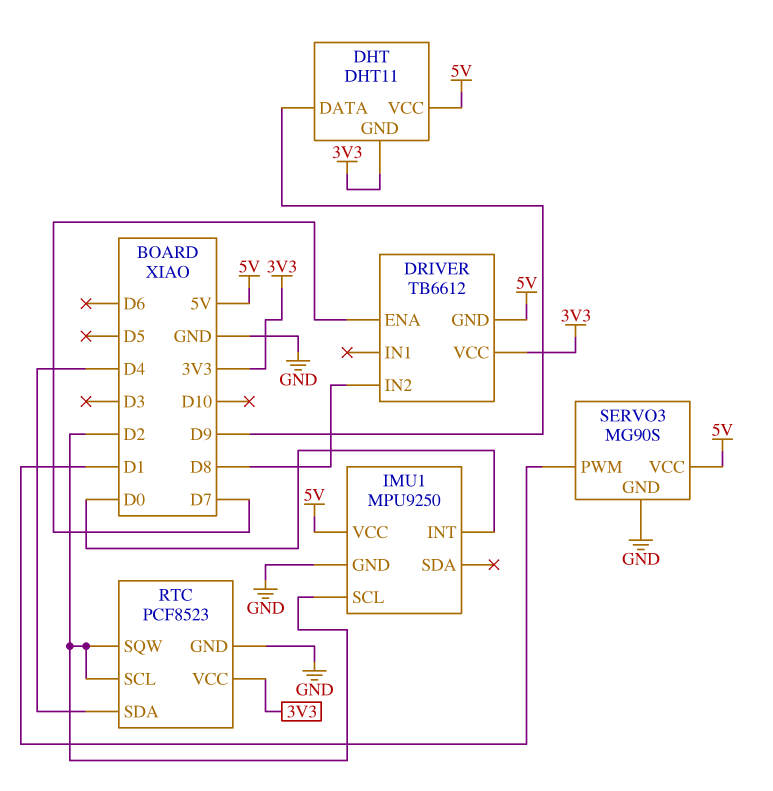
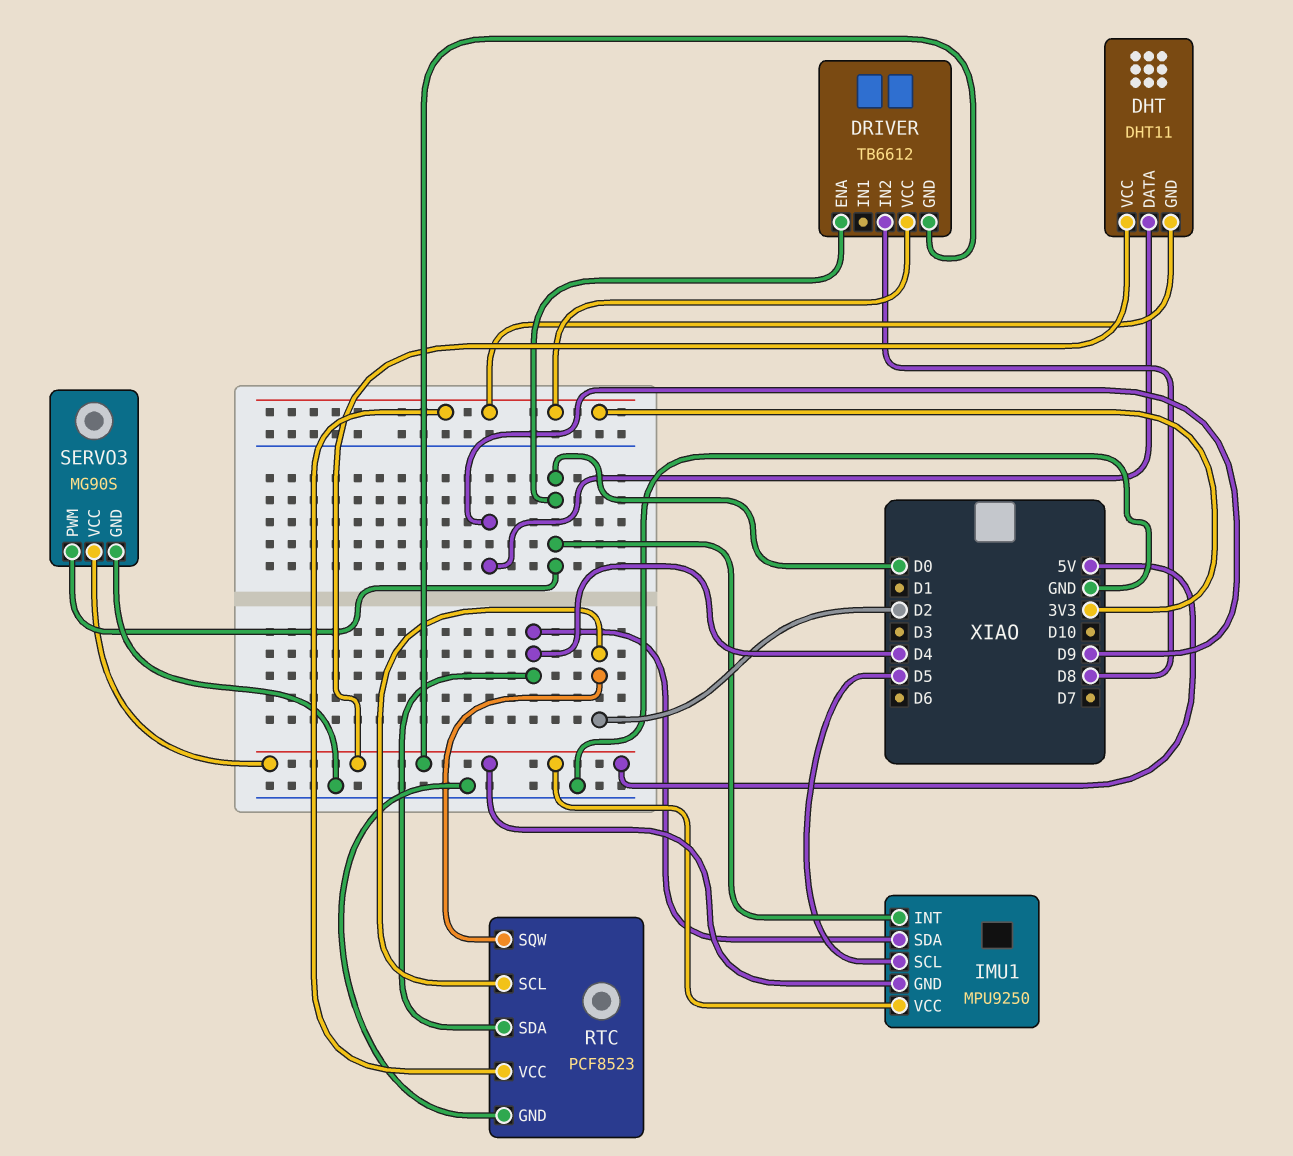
DRIVER pin ENA: D7 -> D0
IMU1 pin GND: GND -> 5V
IMU1 pin SCL: D2 -> D5
IMU1 pin SDA: none -> D4
SERVO3 pin PWM: D1 -> D0

